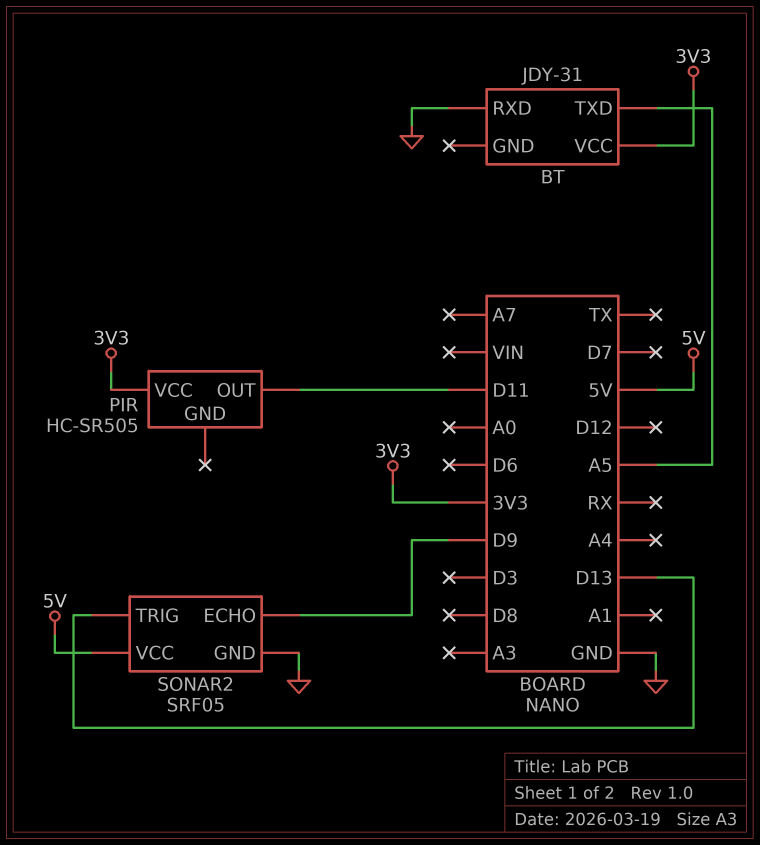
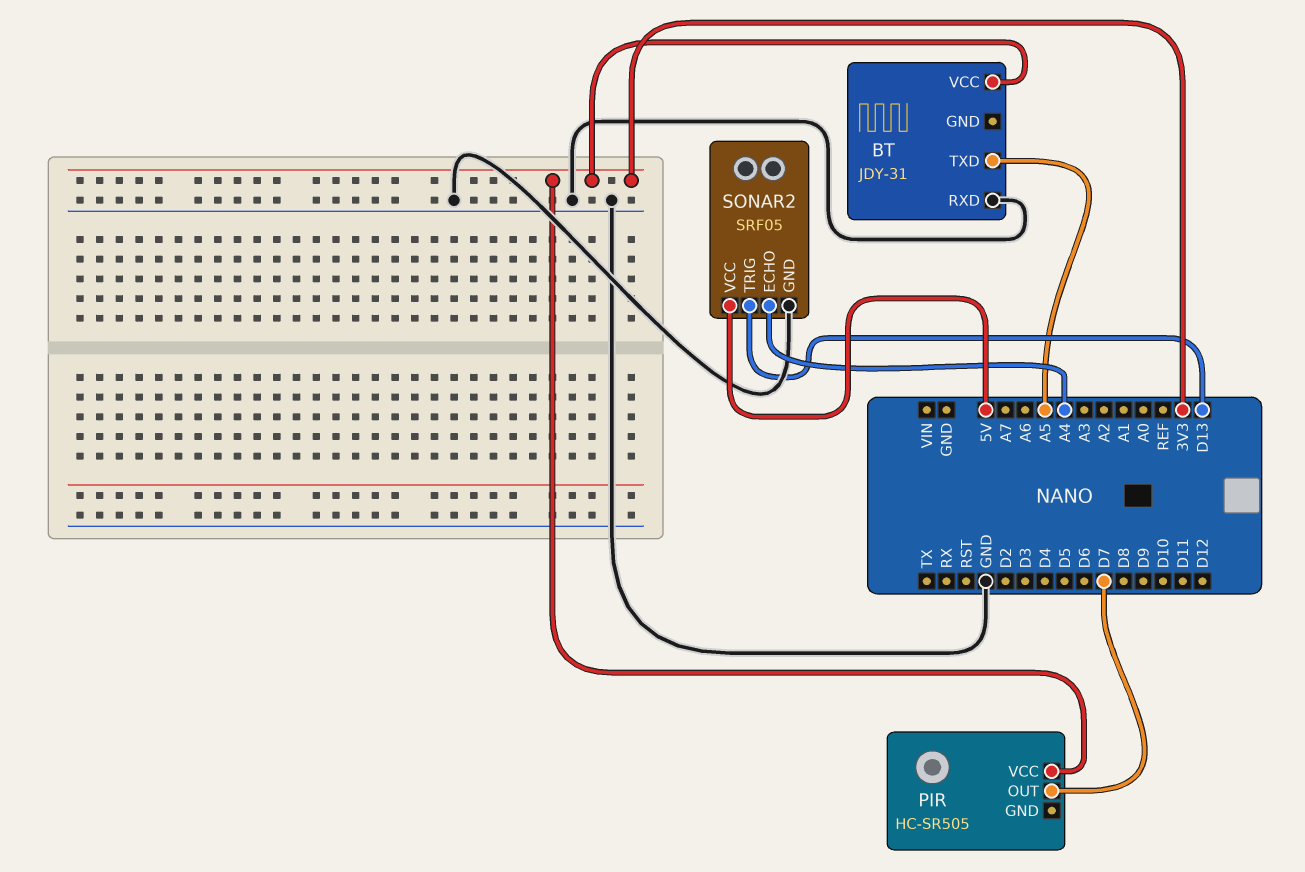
PIR pin OUT: D11 -> D7
SONAR2 pin ECHO: D9 -> A4

